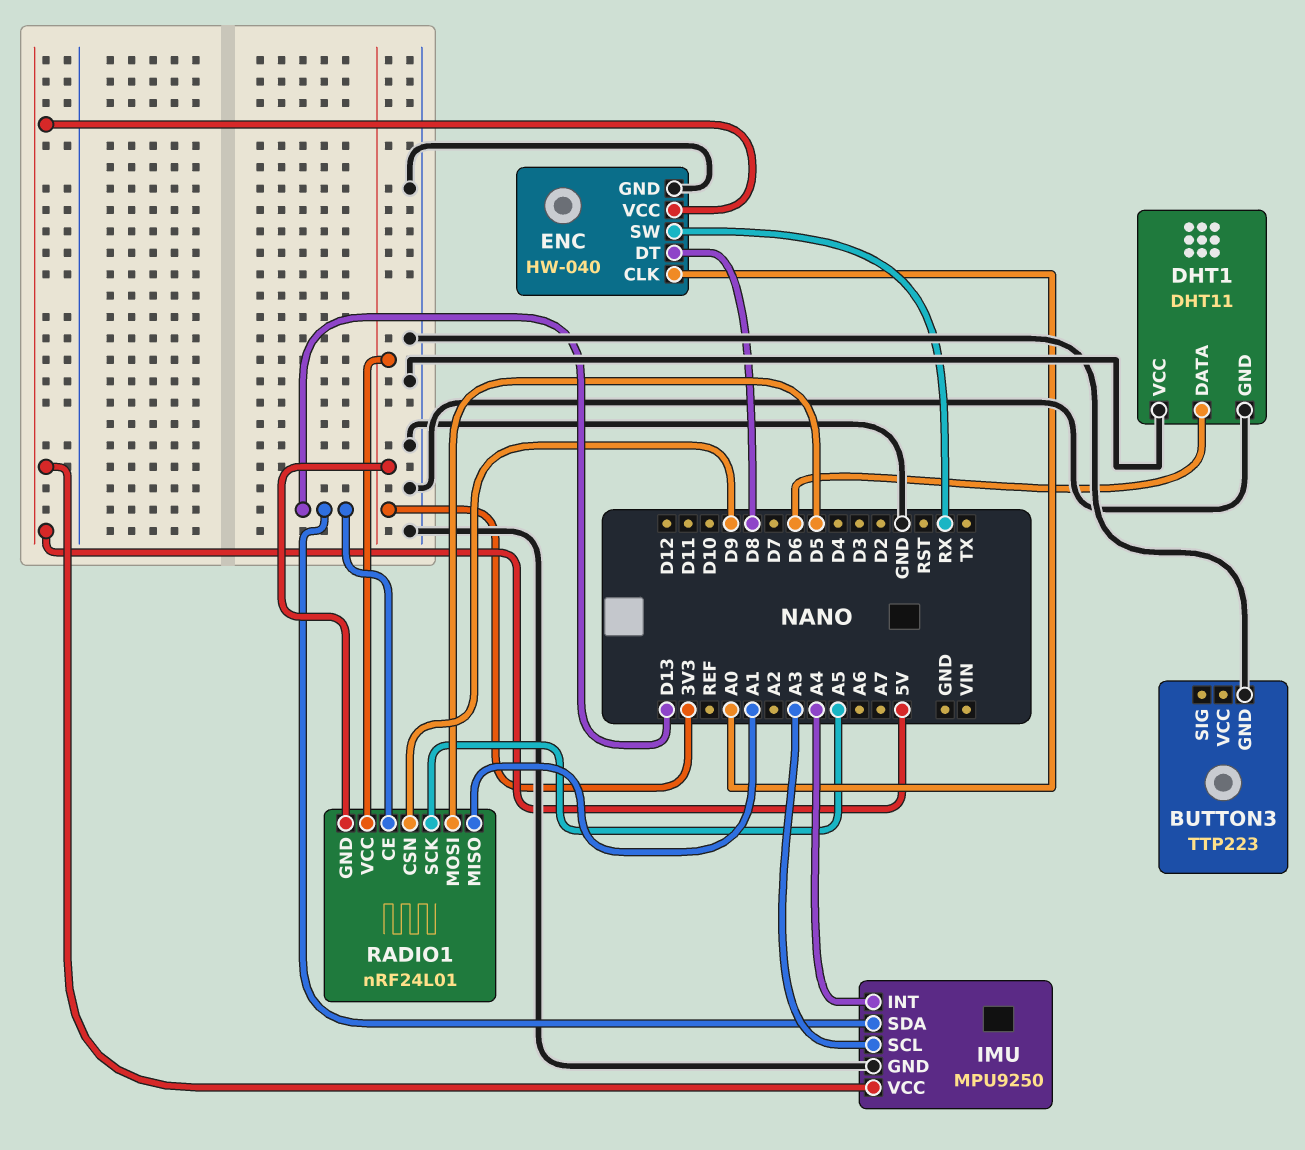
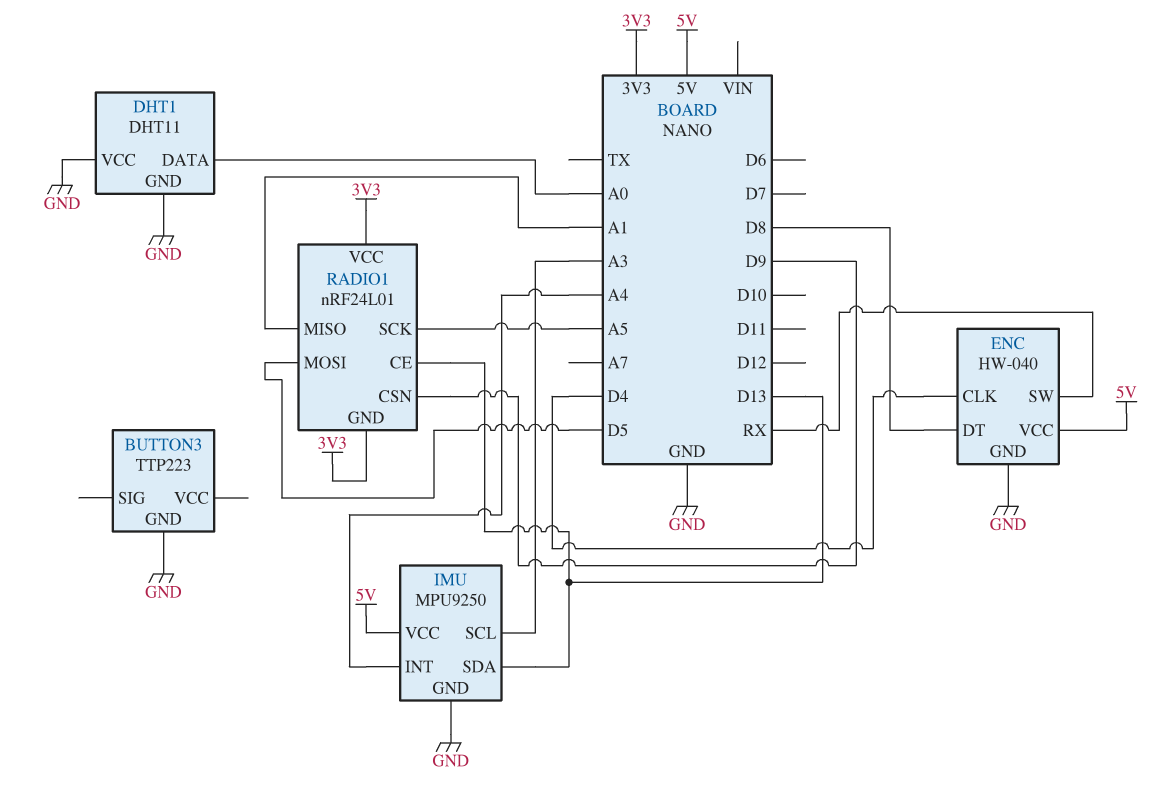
DHT1 pin DATA: D6 -> A0
ENC pin CLK: A0 -> D4

